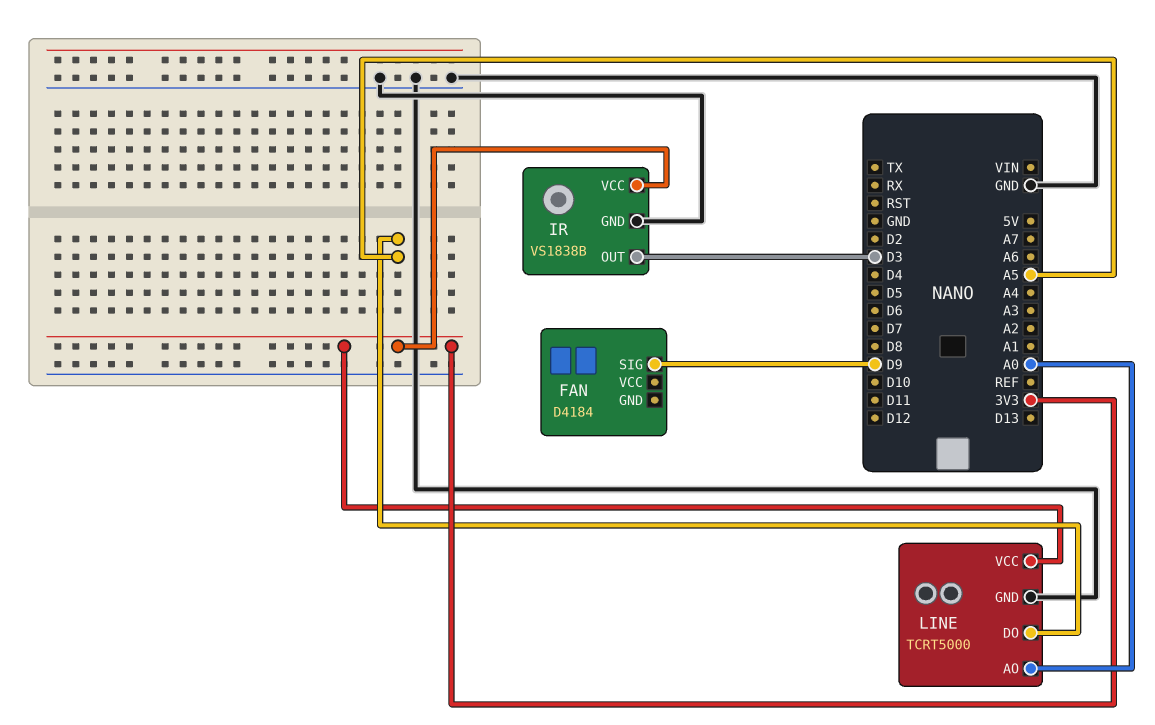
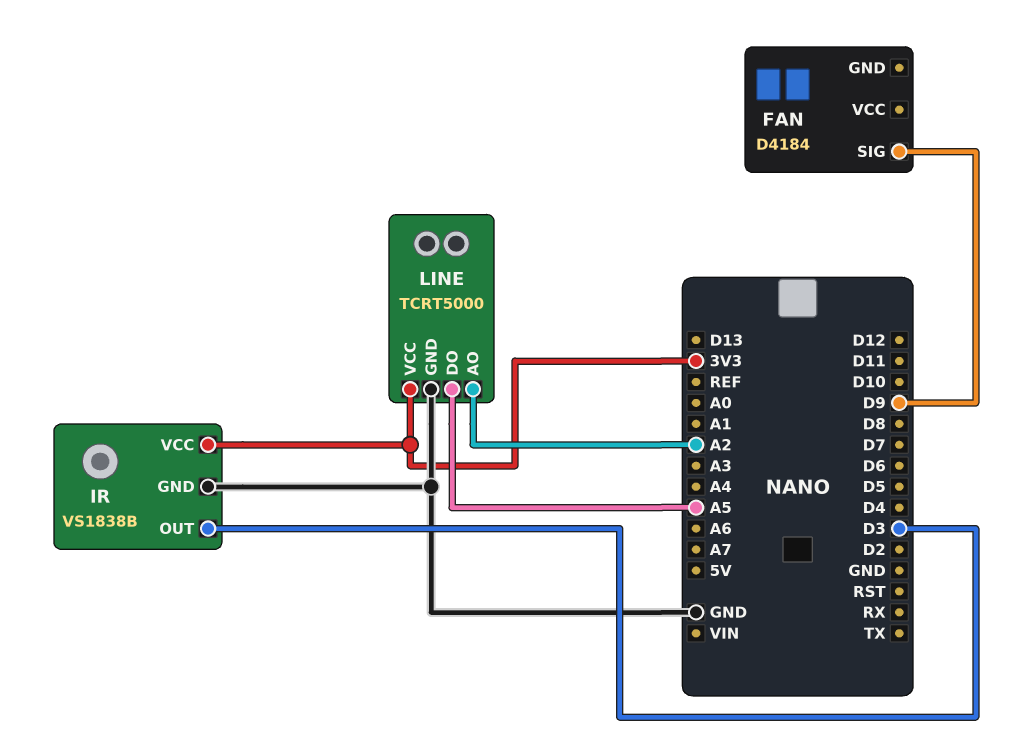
LINE pin AO: A0 -> A2

